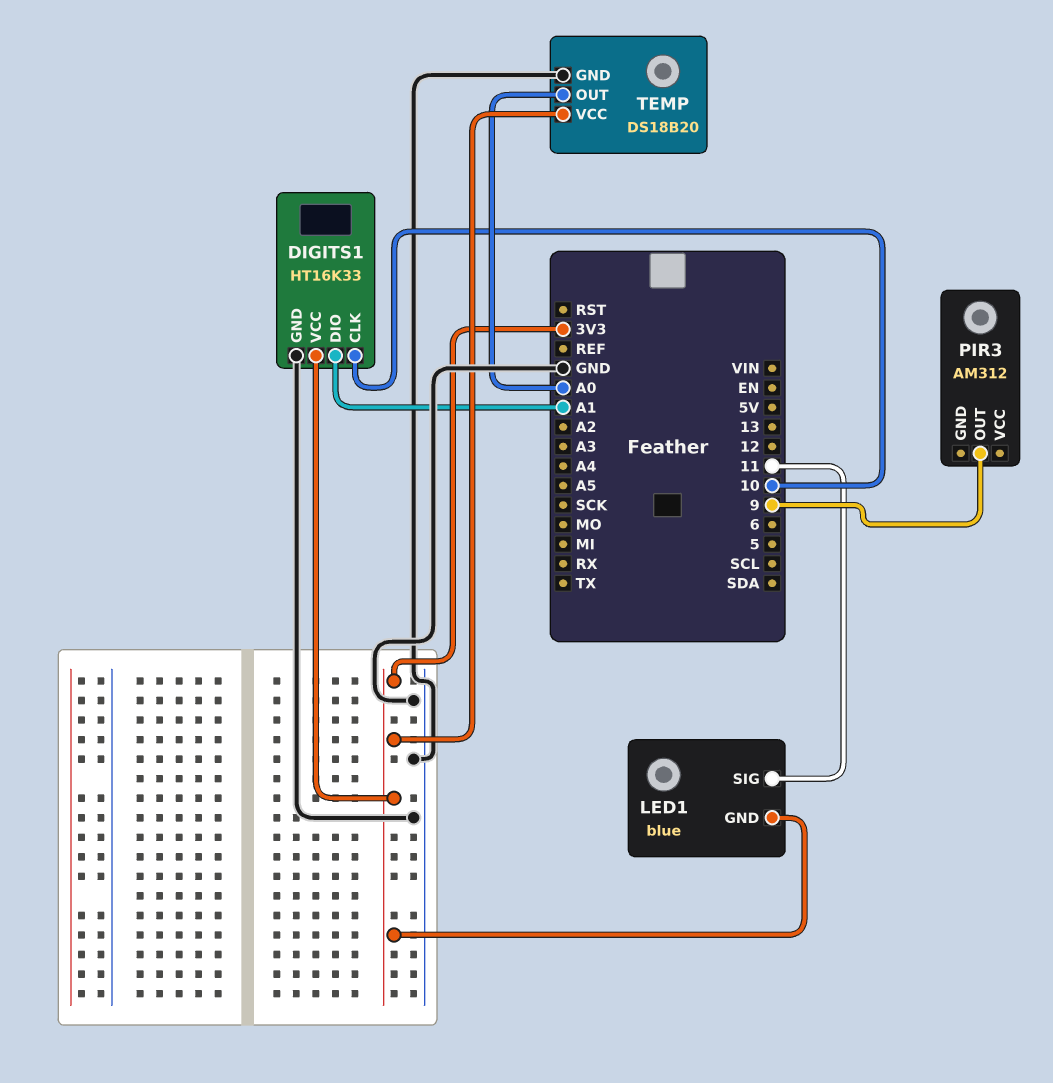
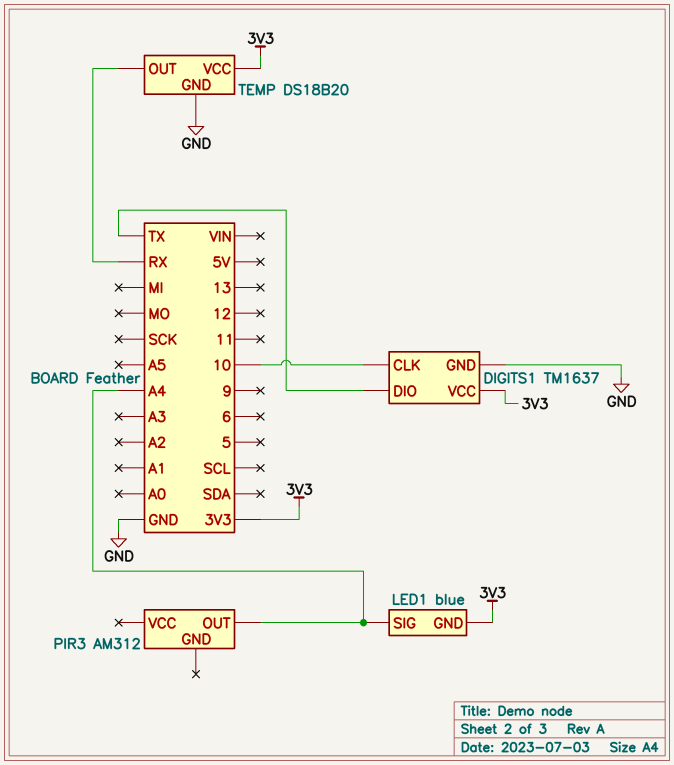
DIGITS1: HT16K33 -> TM1637
DIGITS1 pin DIO: A1 -> TX
LED1 pin SIG: 11 -> A4
PIR3 pin OUT: 9 -> A4
TEMP pin OUT: A0 -> RX

